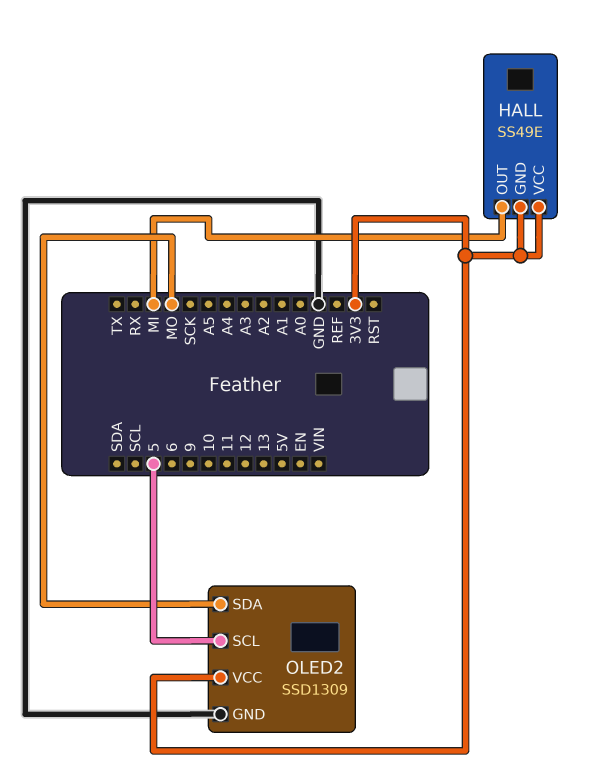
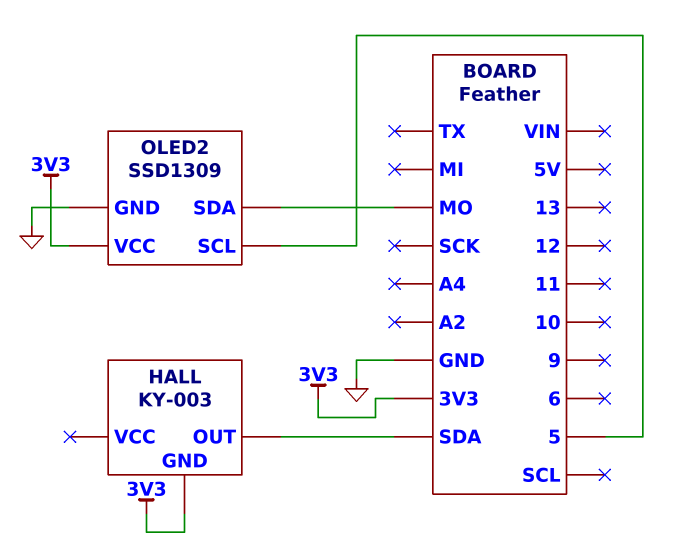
HALL: SS49E -> KY-003
HALL pin OUT: MI -> SDA
HALL pin VCC: 3V3 -> none

